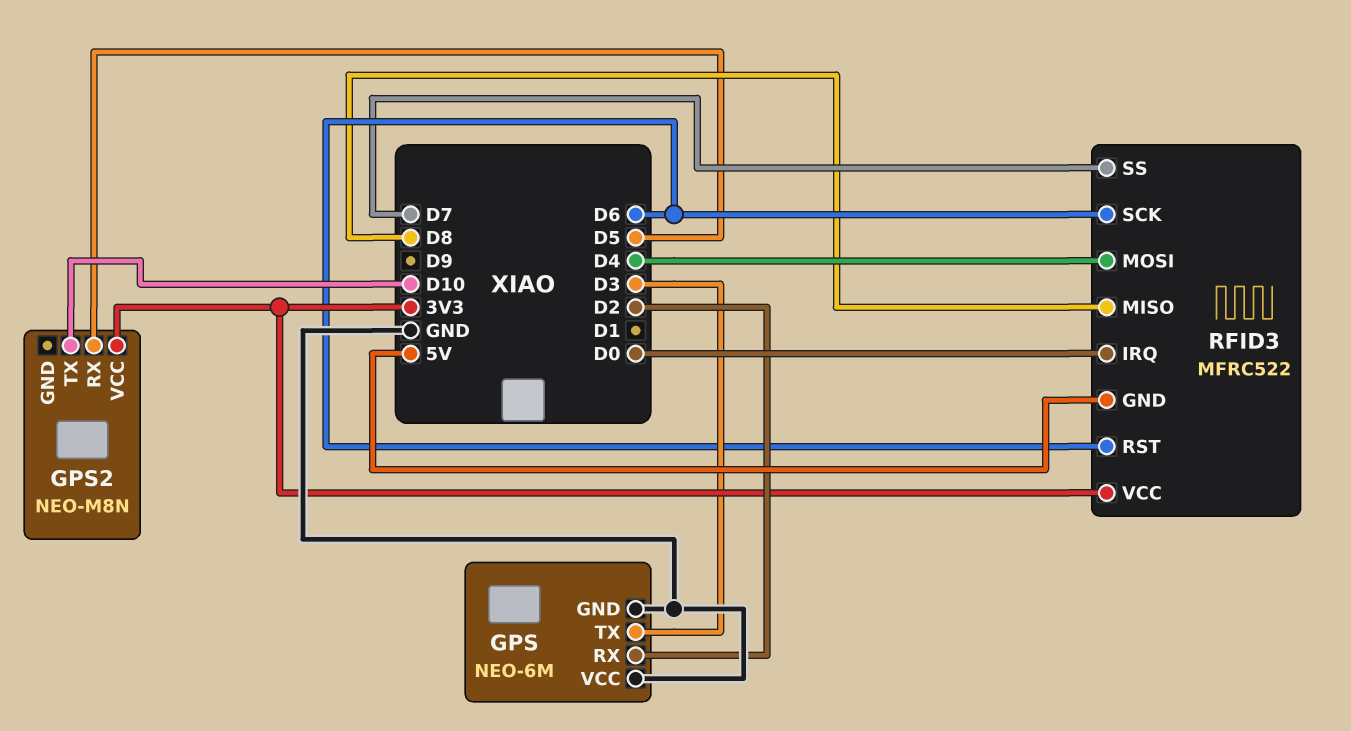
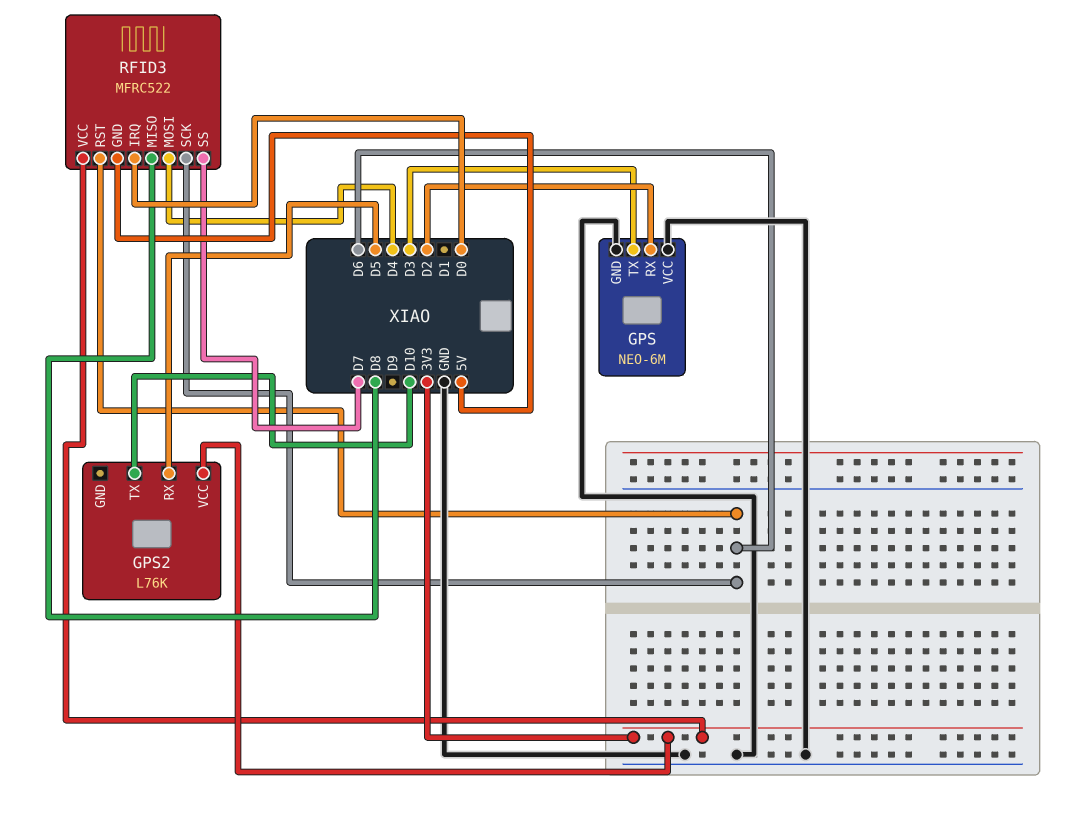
GPS2: NEO-M8N -> L76K

